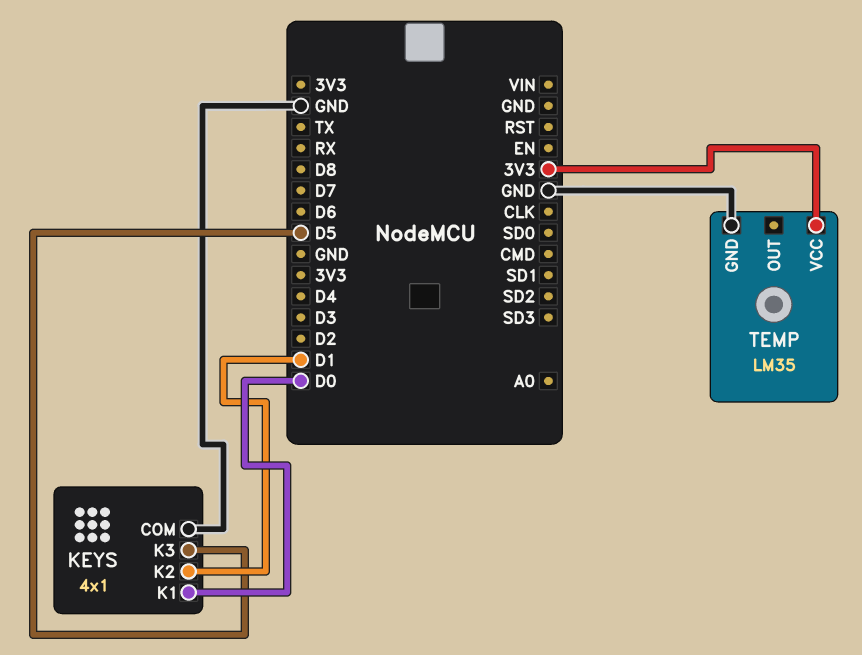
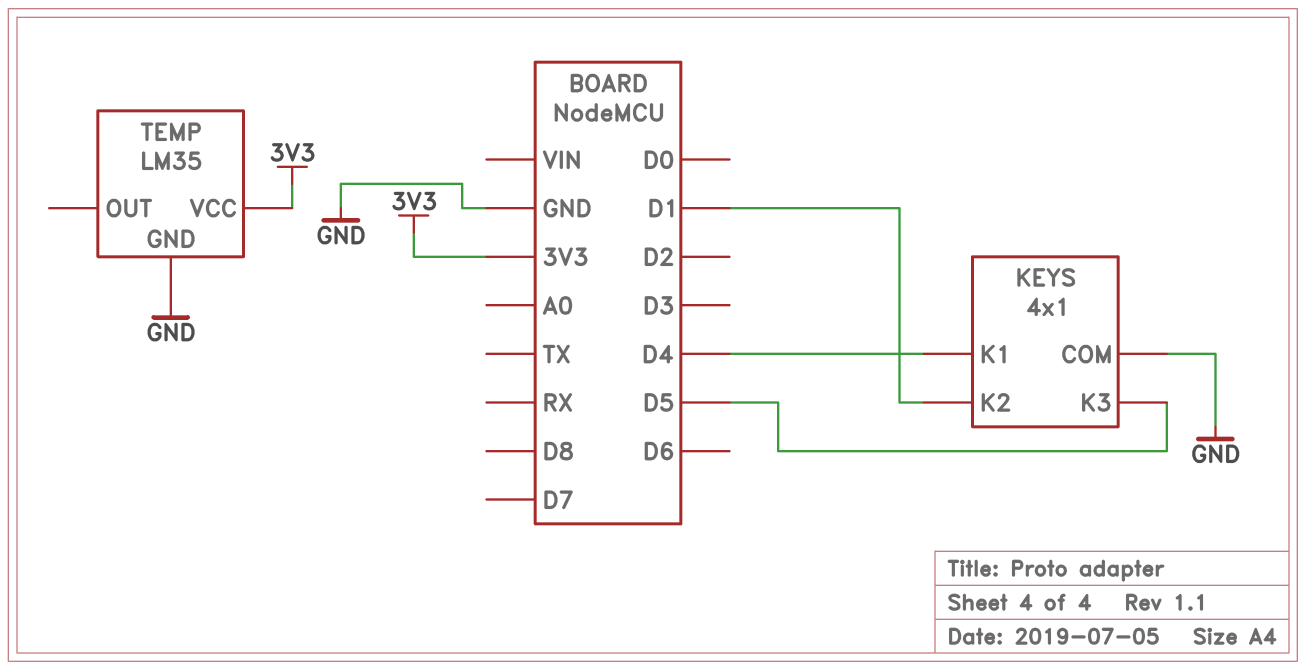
KEYS pin K1: D0 -> D4

